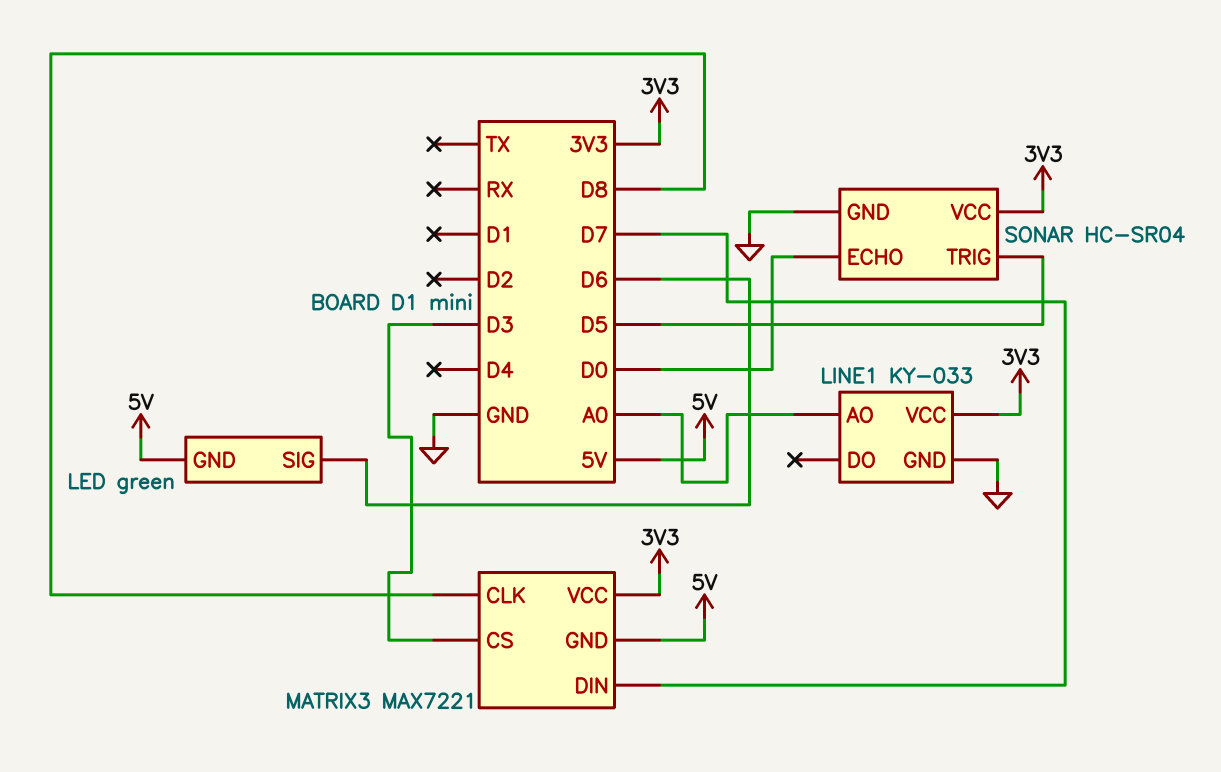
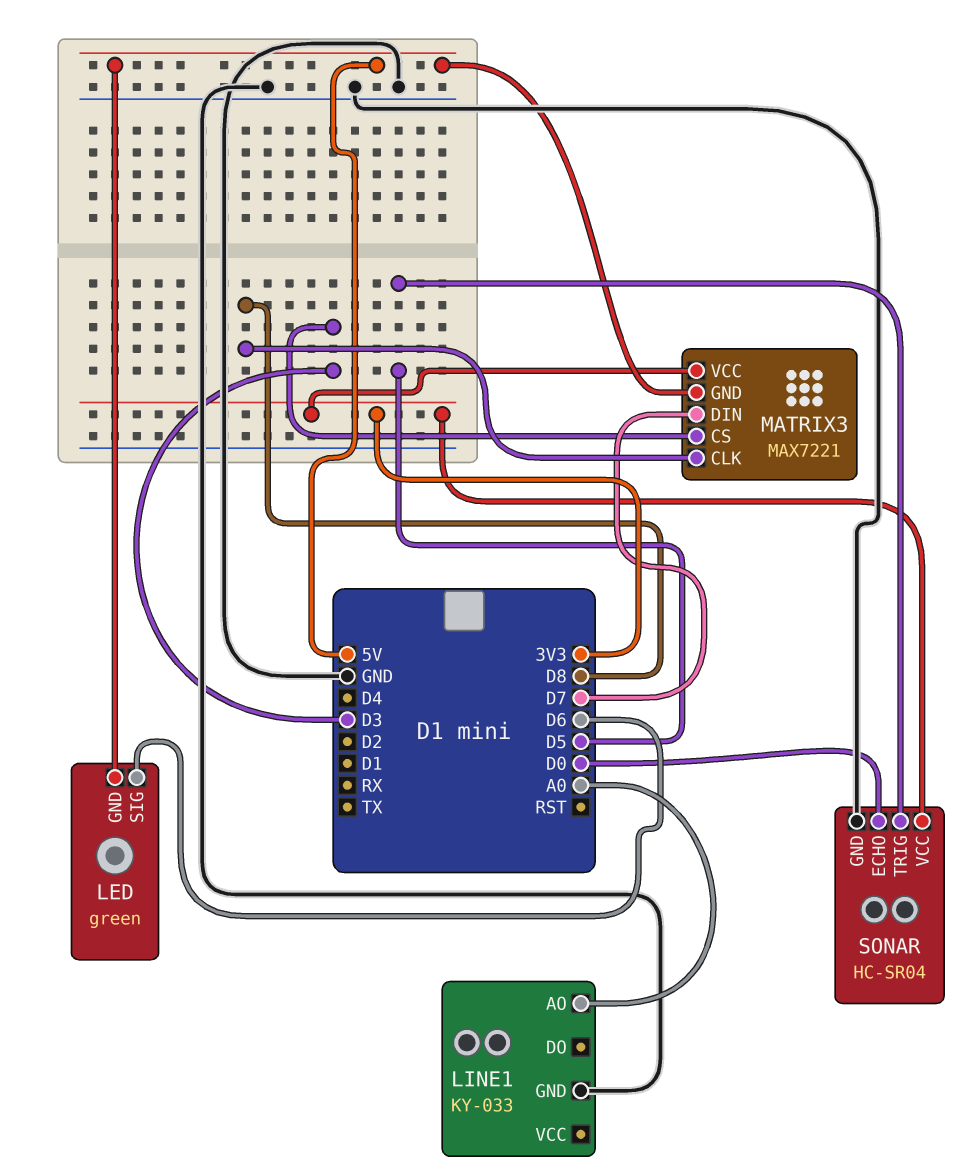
LINE1 pin VCC: 3V3 -> none

